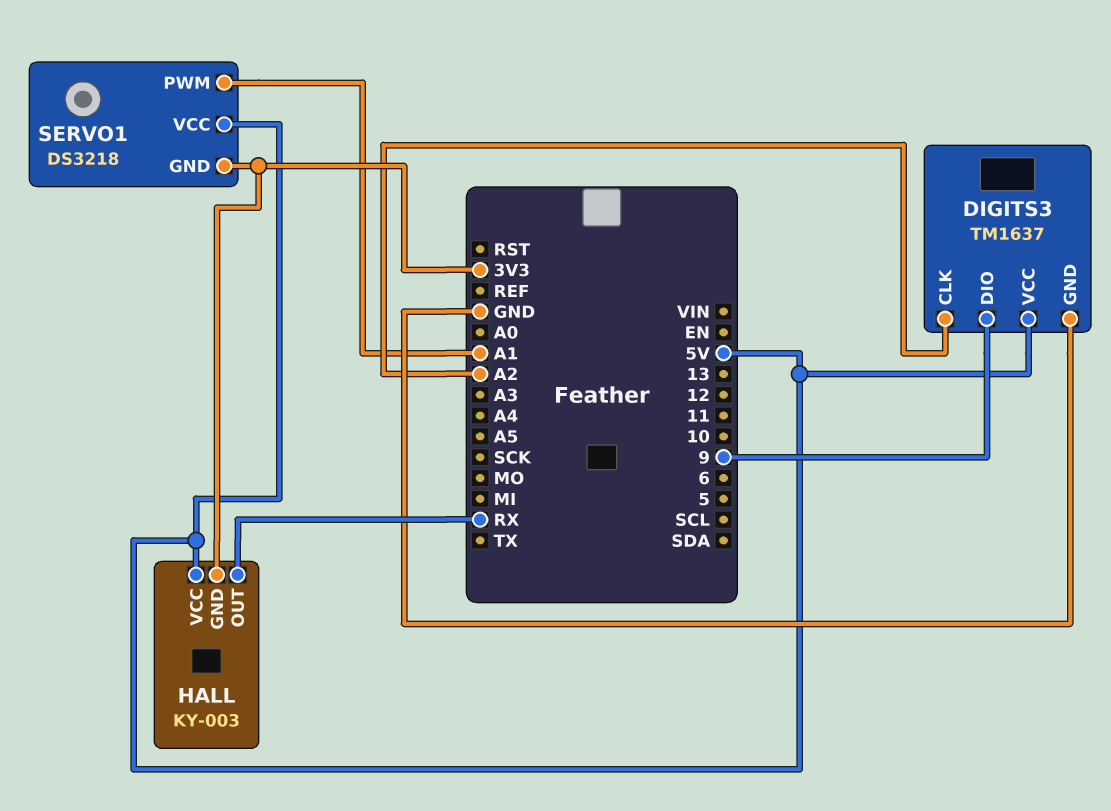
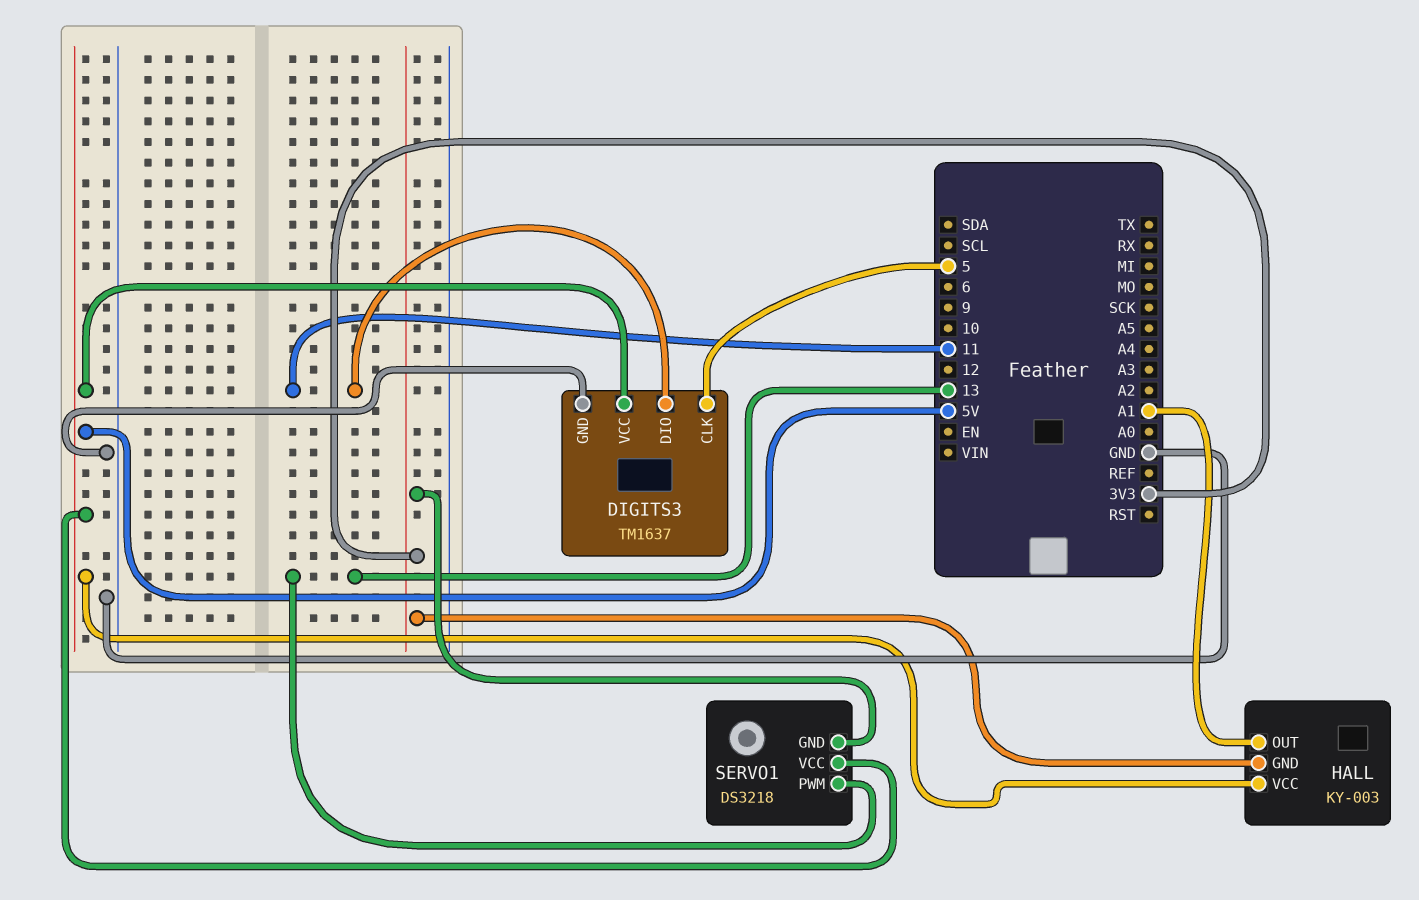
DIGITS3 pin CLK: A2 -> 5
DIGITS3 pin DIO: 9 -> 11
HALL pin OUT: RX -> A1
SERVO1 pin PWM: A1 -> 13

